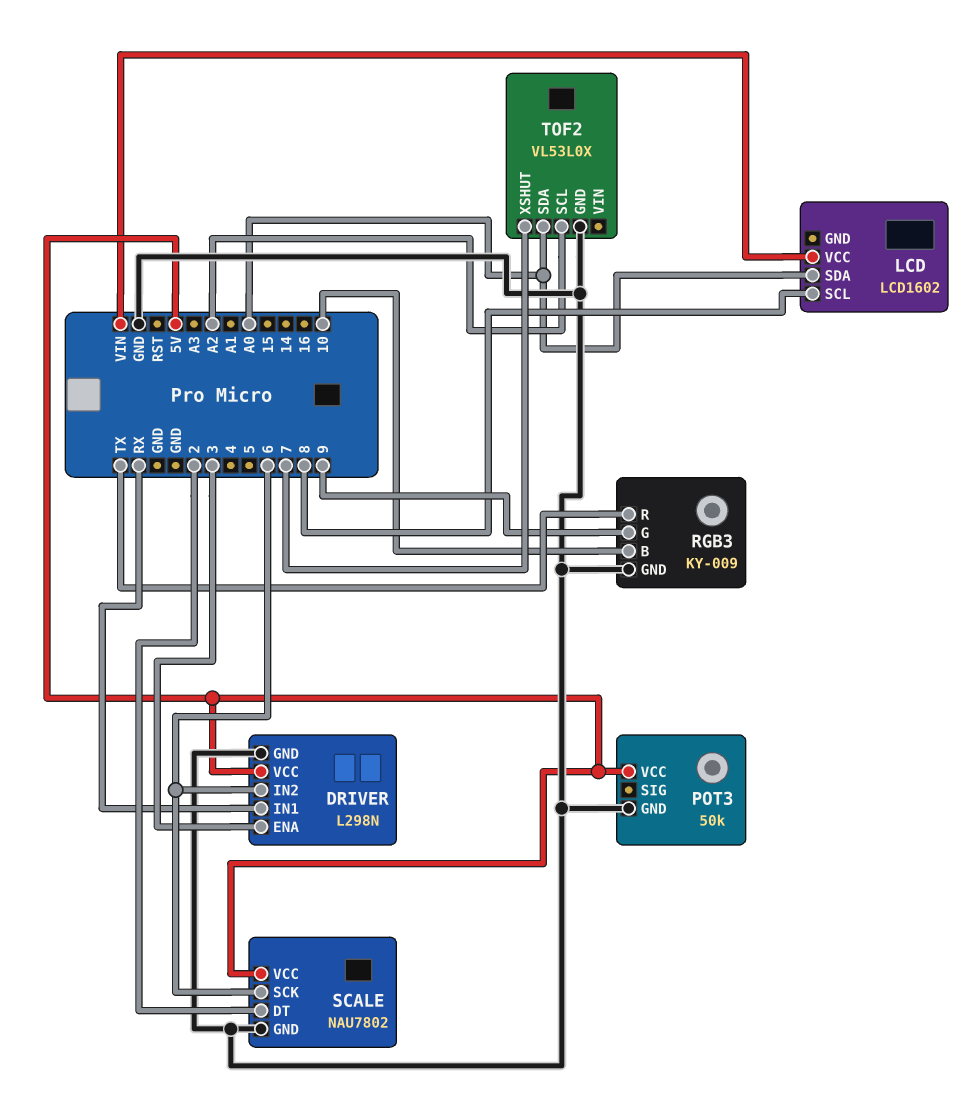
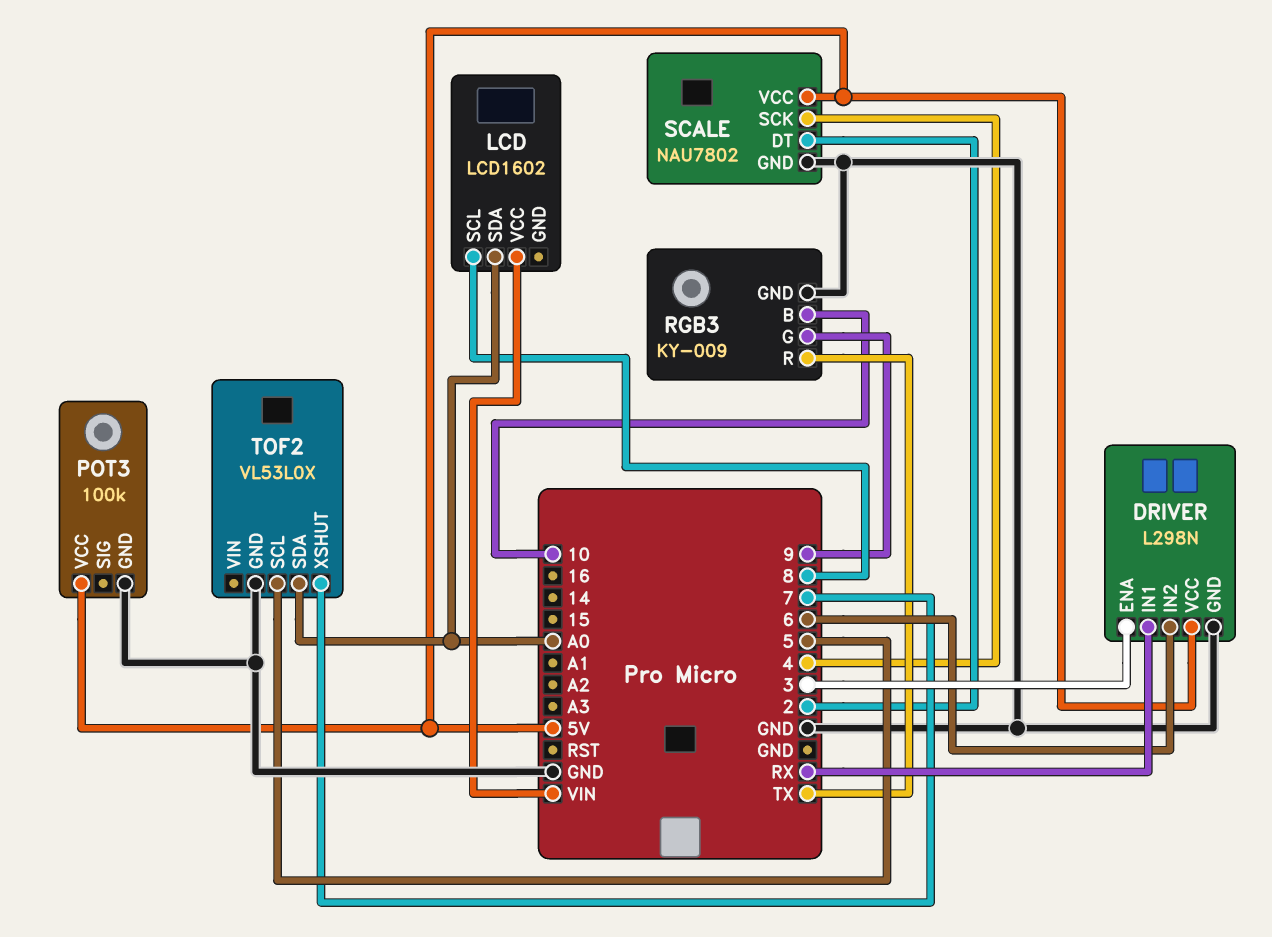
POT3: 50k -> 100k
SCALE pin SCK: 6 -> 4
TOF2 pin SCL: A2 -> 5

